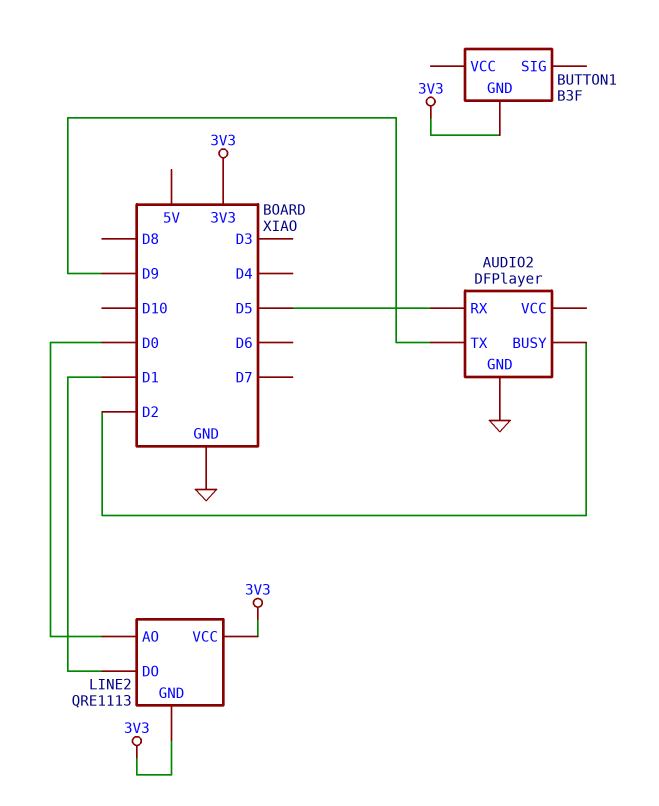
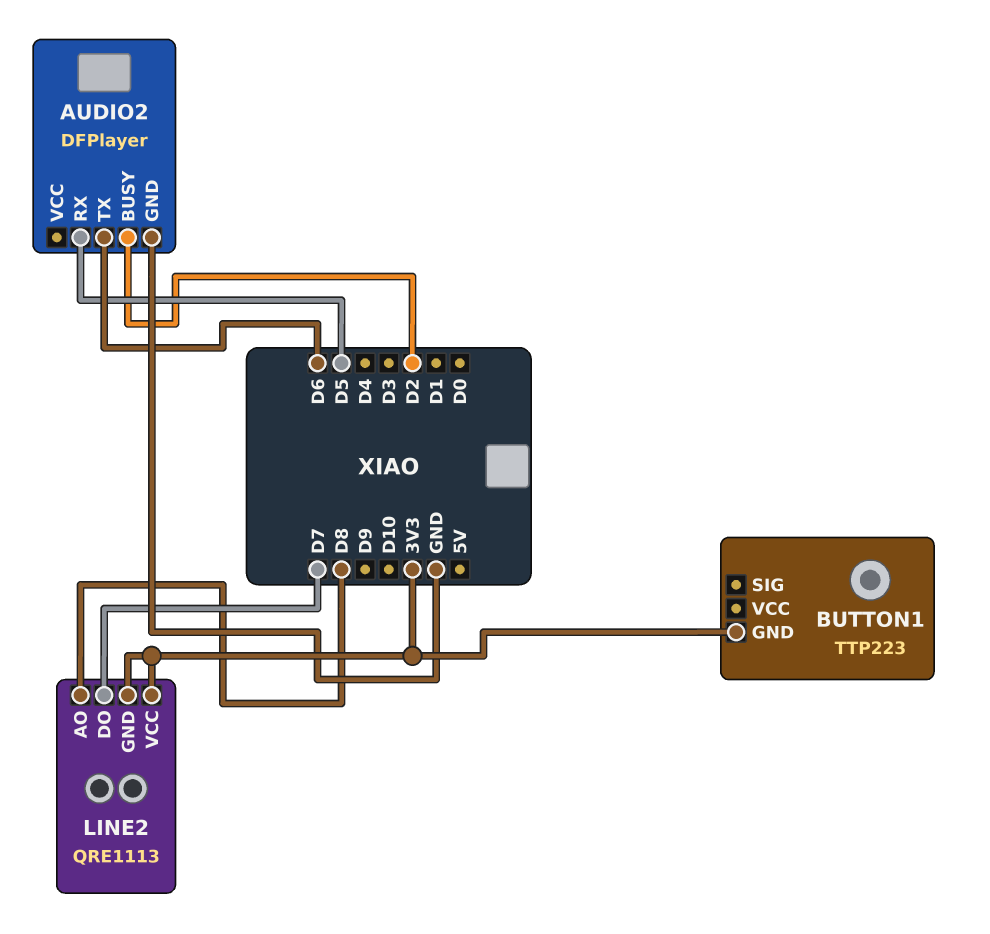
AUDIO2 pin TX: D9 -> D6
BUTTON1: B3F -> TTP223
LINE2 pin AO: D0 -> D8
LINE2 pin DO: D1 -> D7

